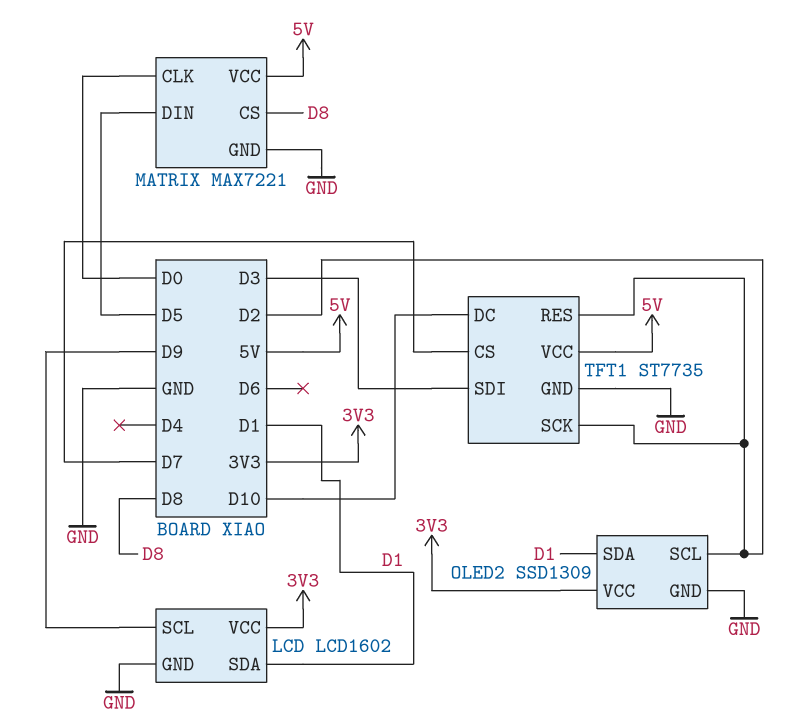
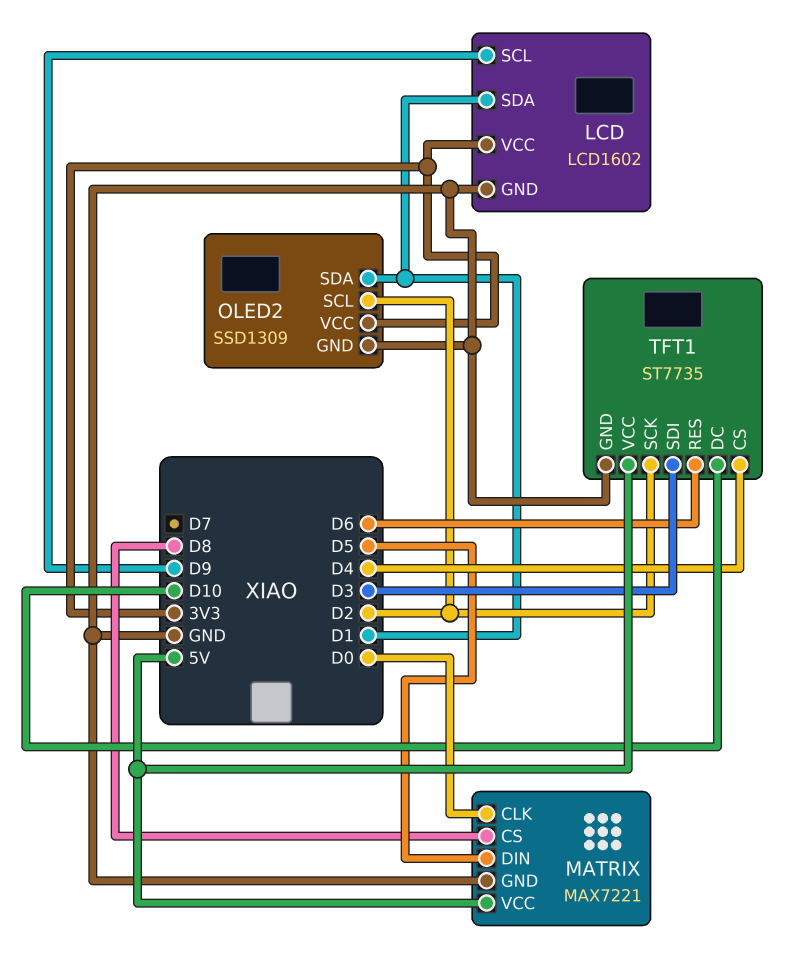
TFT1 pin CS: D7 -> D4
TFT1 pin RES: D2 -> D6

